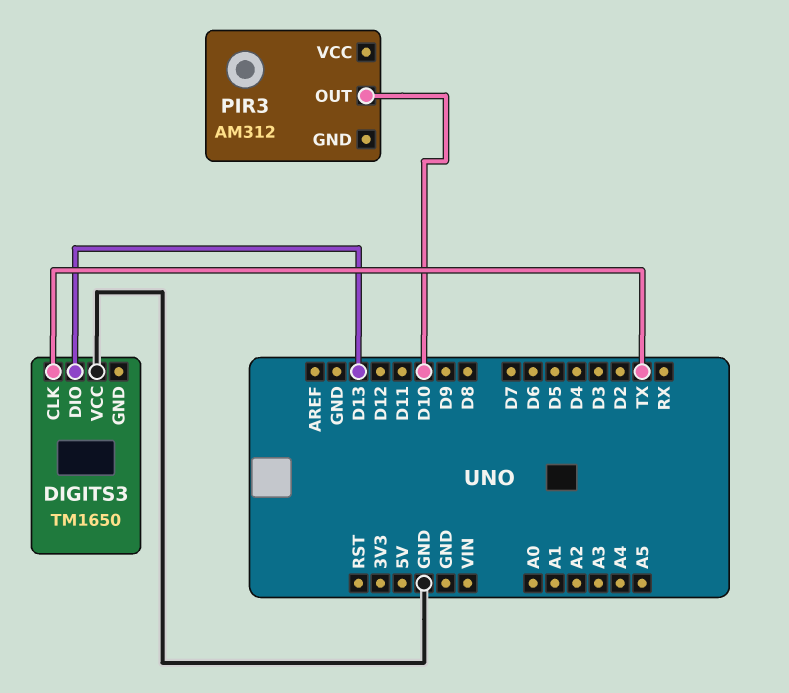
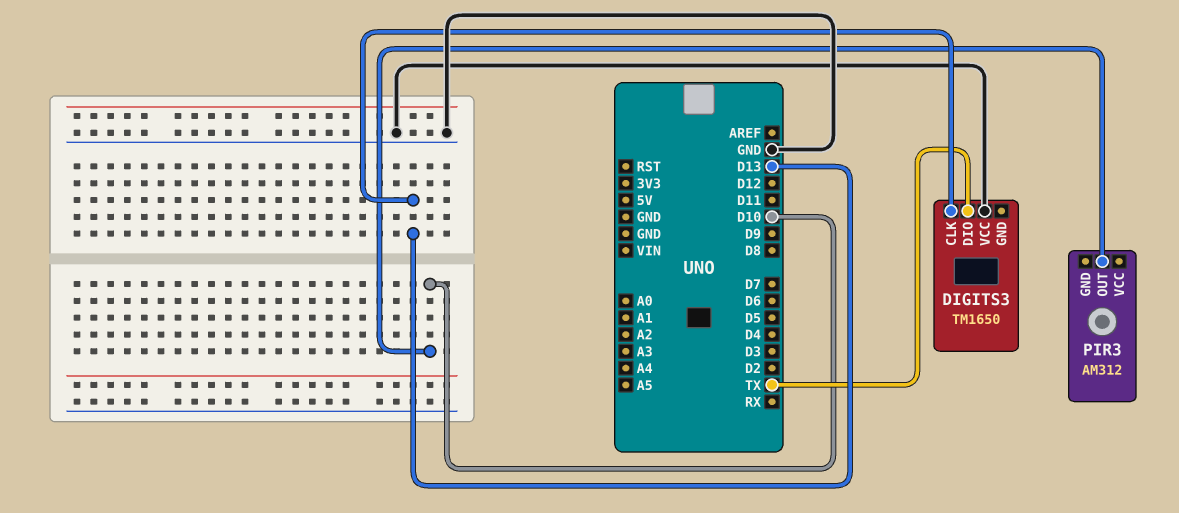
DIGITS3 pin CLK: TX -> D13
DIGITS3 pin DIO: D13 -> TX

